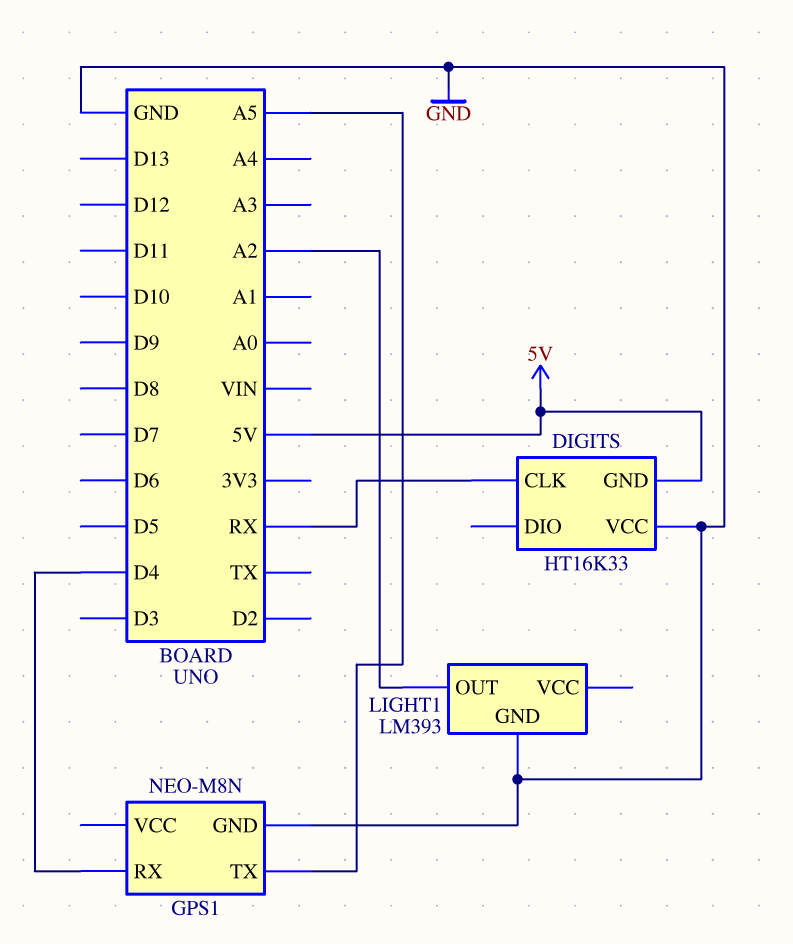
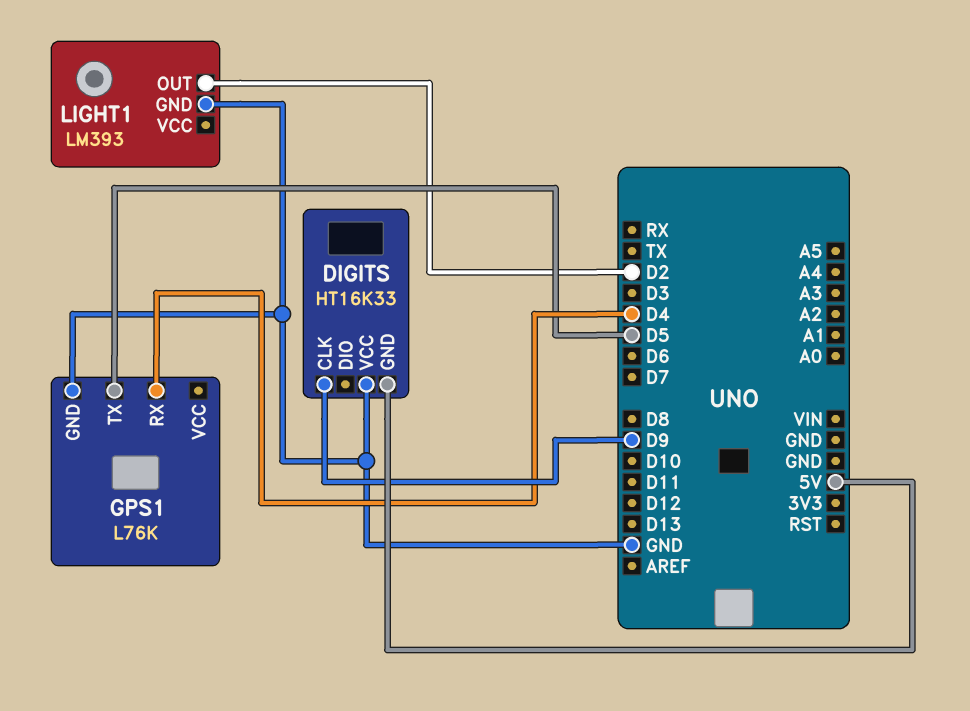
DIGITS pin CLK: RX -> D9
GPS1: NEO-M8N -> L76K
GPS1 pin TX: A5 -> D5
LIGHT1 pin OUT: A2 -> D2

